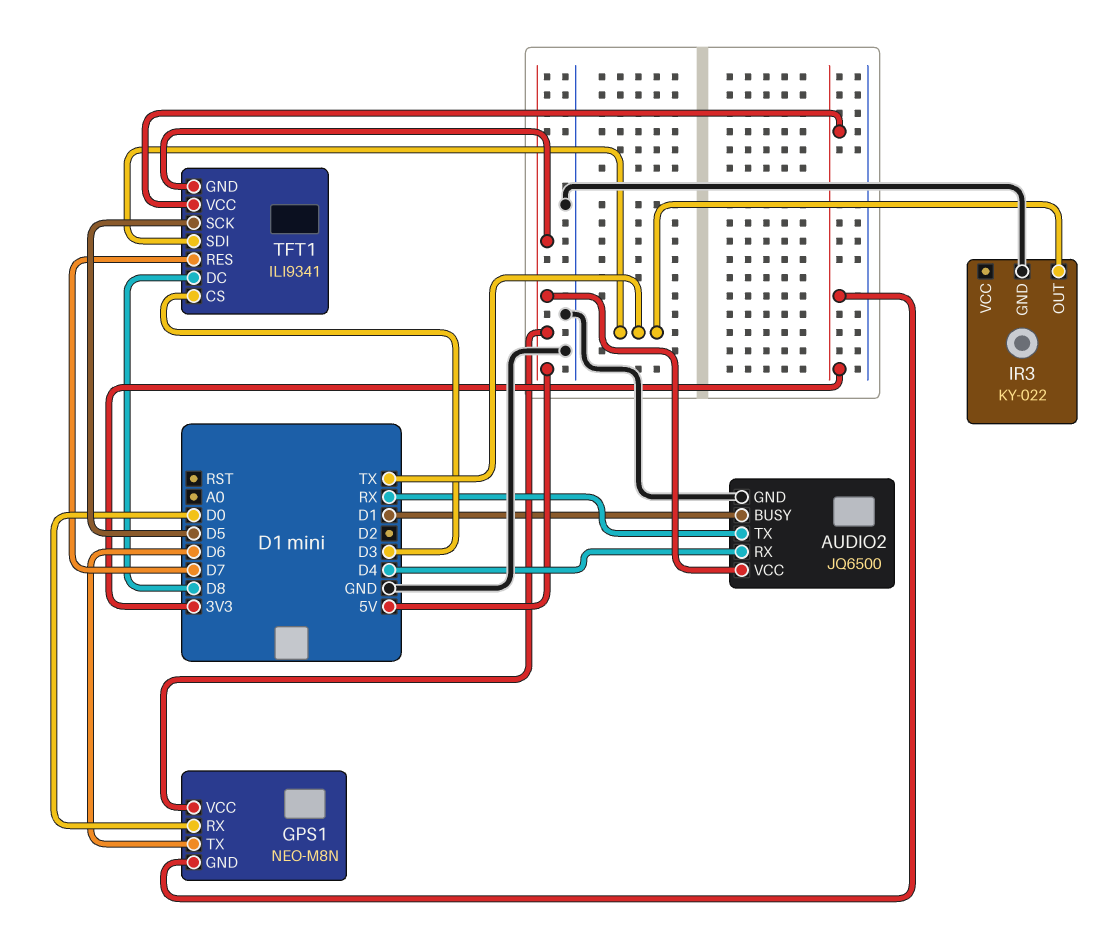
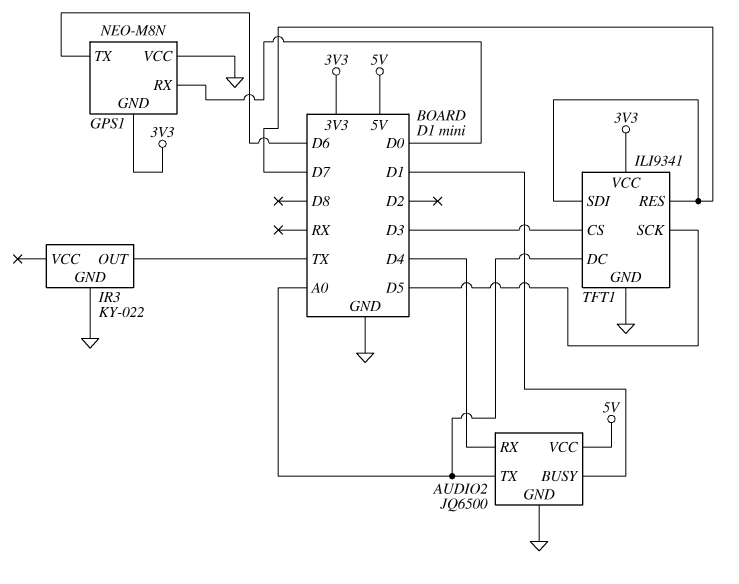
AUDIO2 pin TX: RX -> A0
GPS1 pin VCC: 5V -> GND
TFT1 pin DC: D8 -> A0
TFT1 pin GND: 5V -> GND
TFT1 pin SDI: TX -> D7

